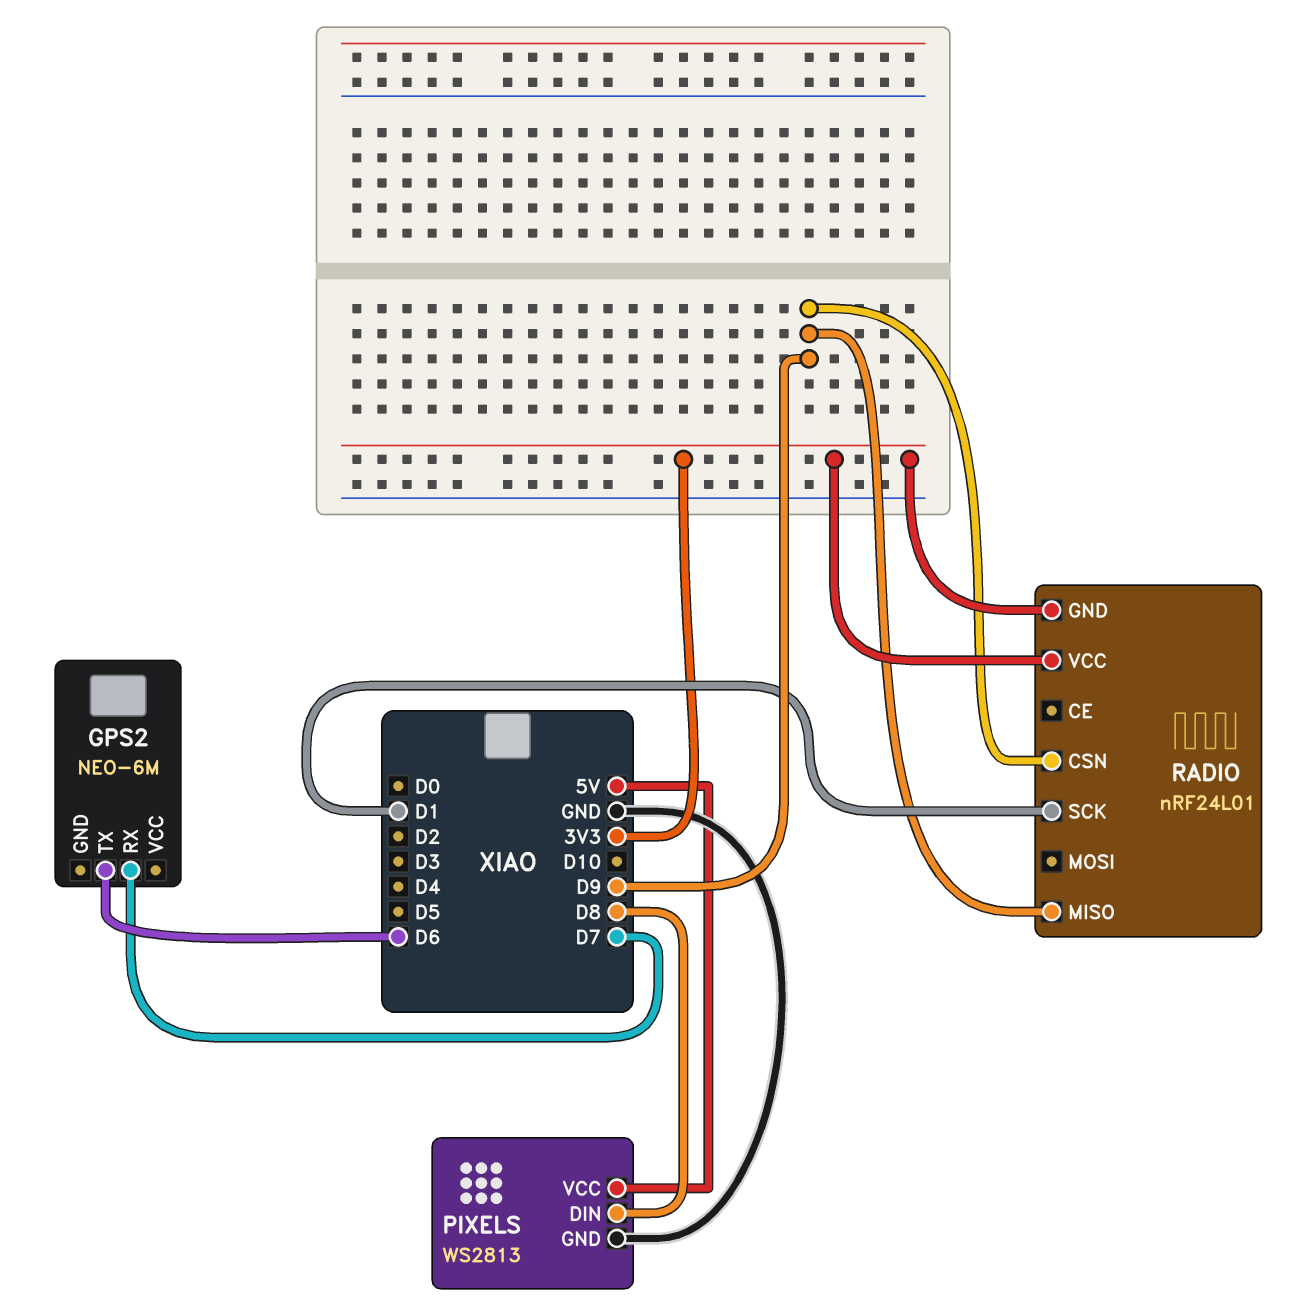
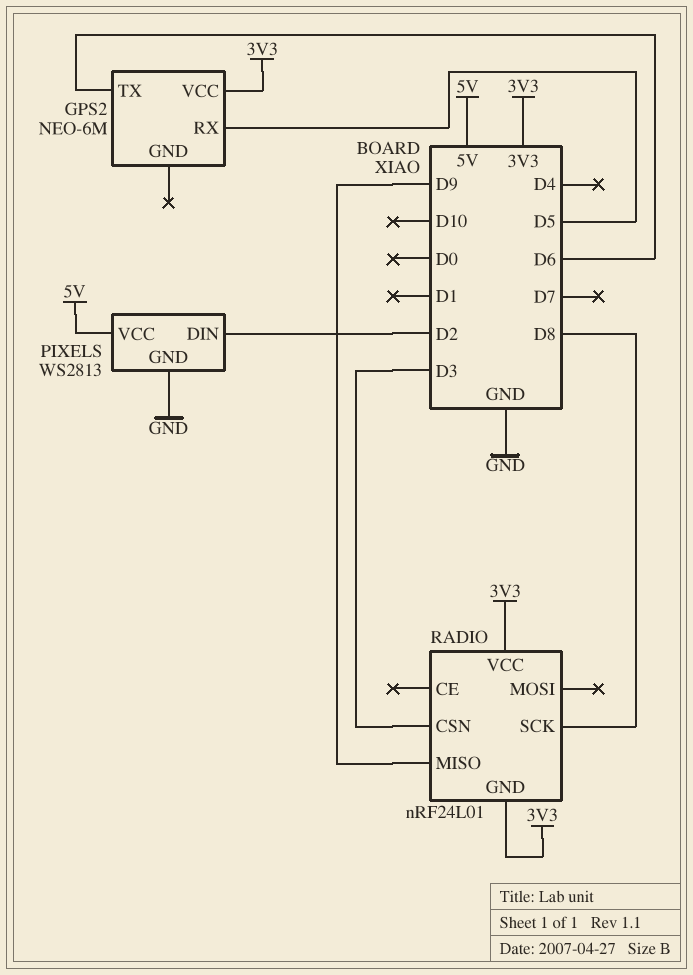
GPS2 pin RX: D7 -> D5
GPS2 pin VCC: none -> 3V3
PIXELS pin DIN: D8 -> D2
RADIO pin CSN: D9 -> D3
RADIO pin SCK: D1 -> D8

